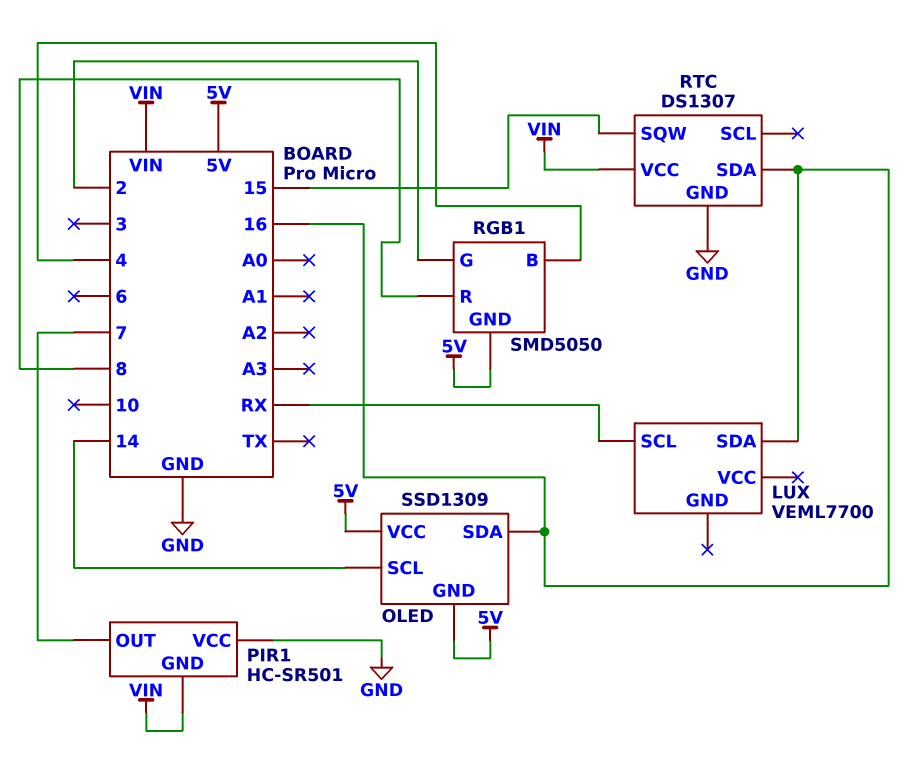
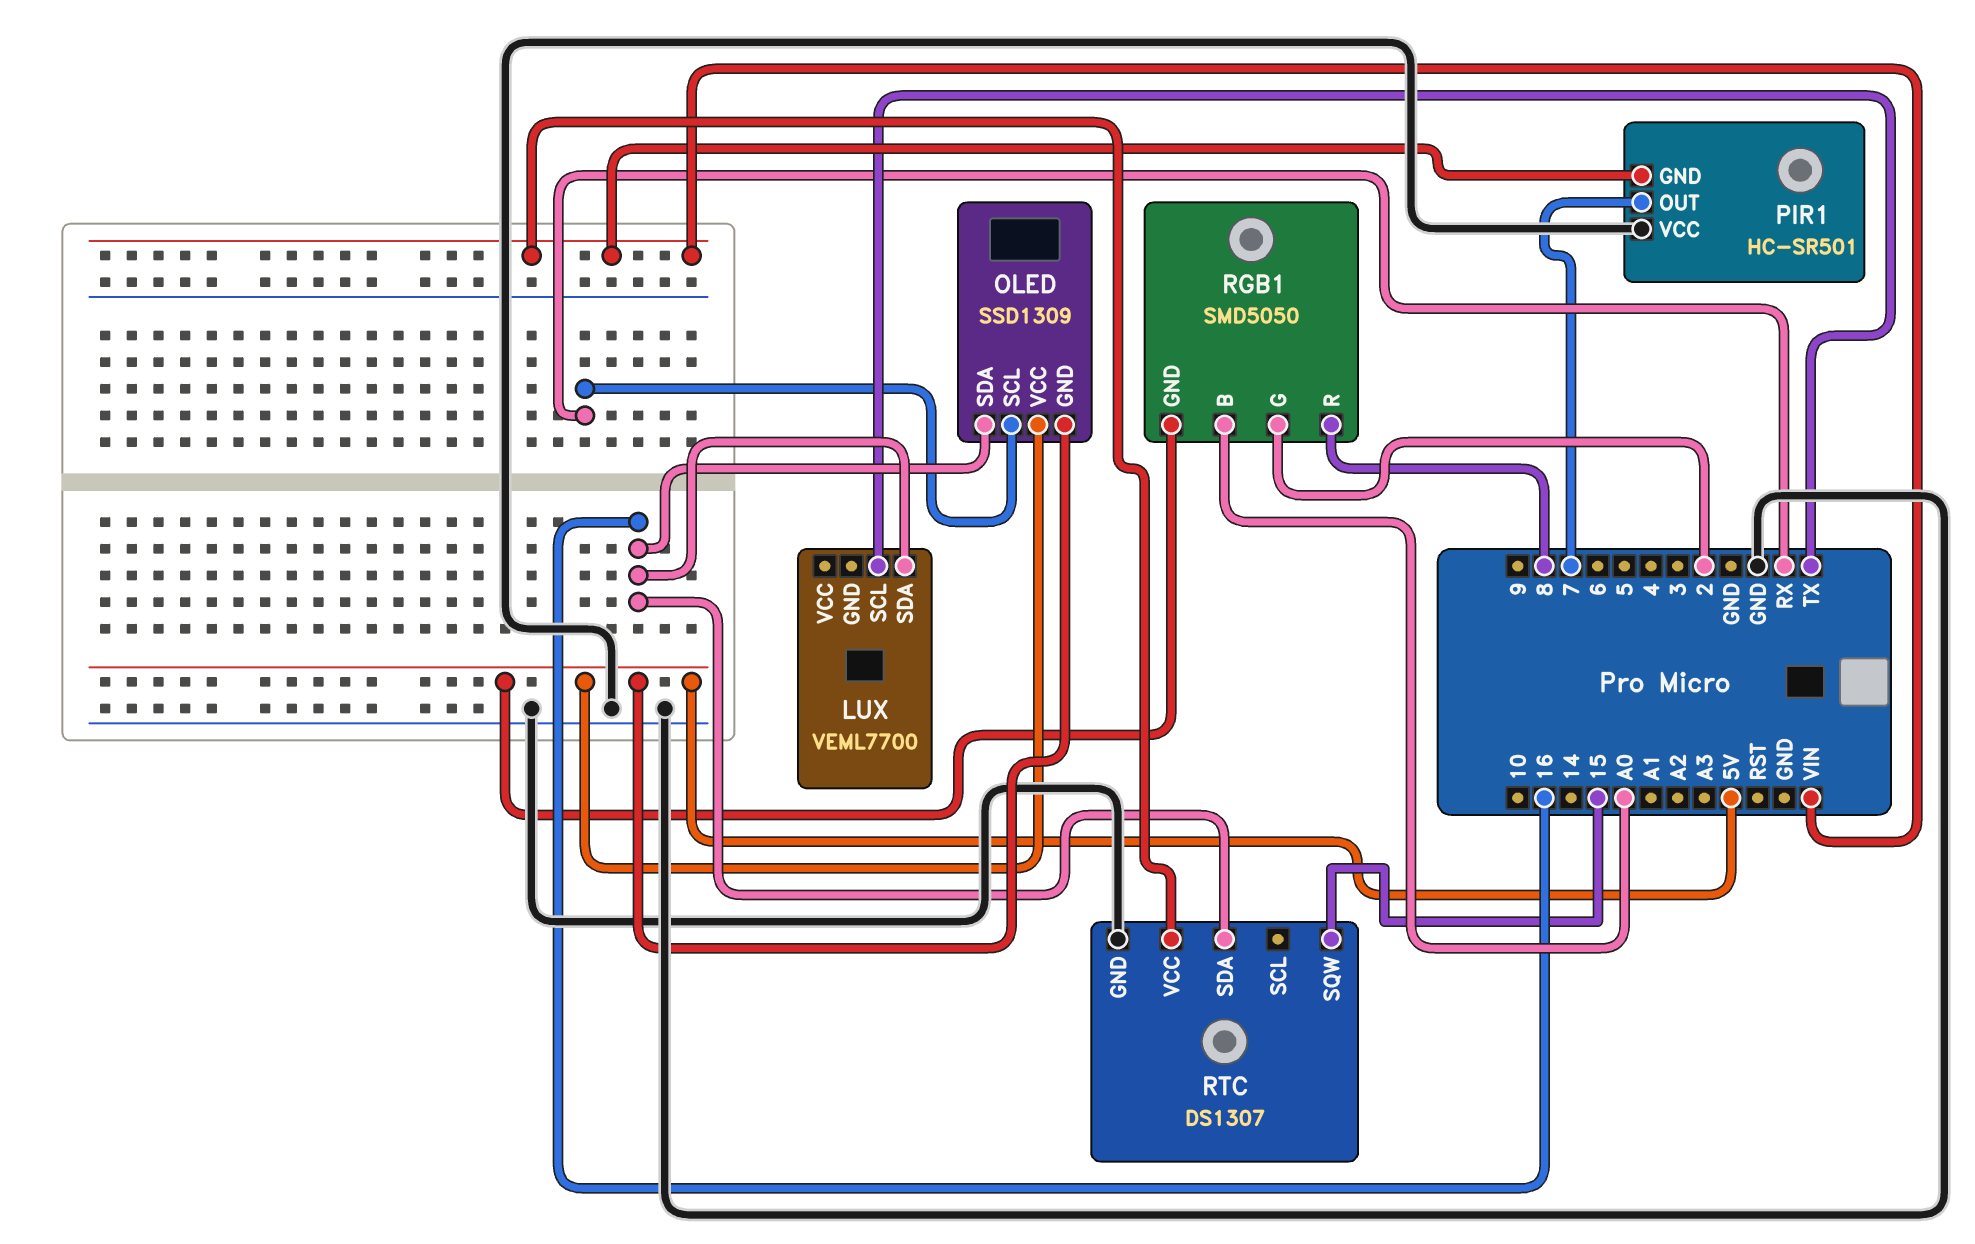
LUX pin SCL: RX -> TX
OLED pin SCL: 14 -> RX
RGB1 pin B: 4 -> A0

